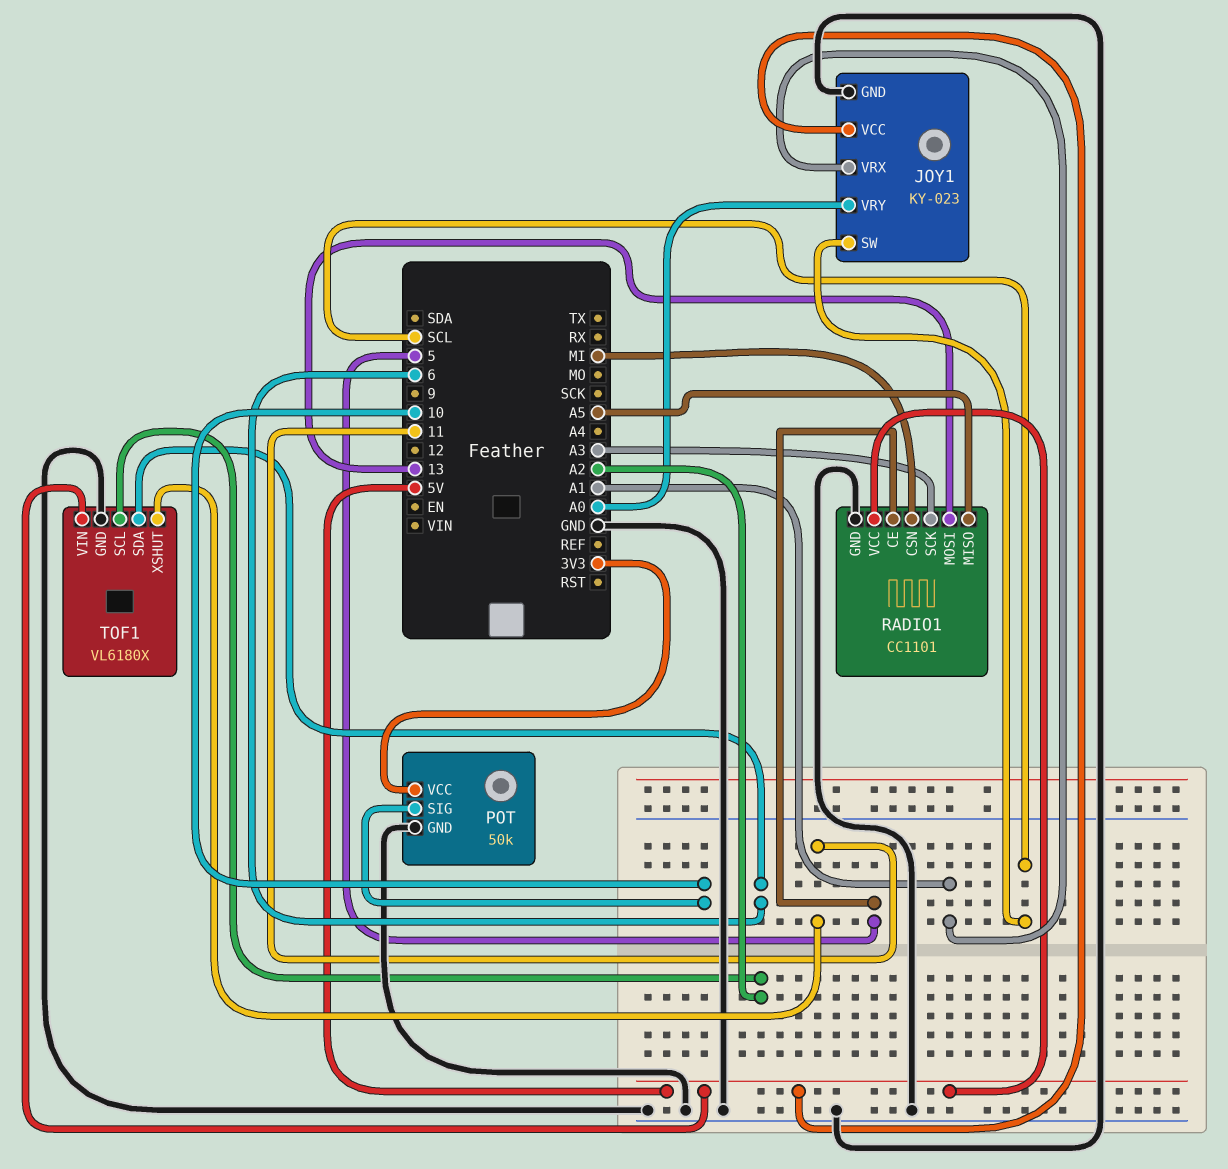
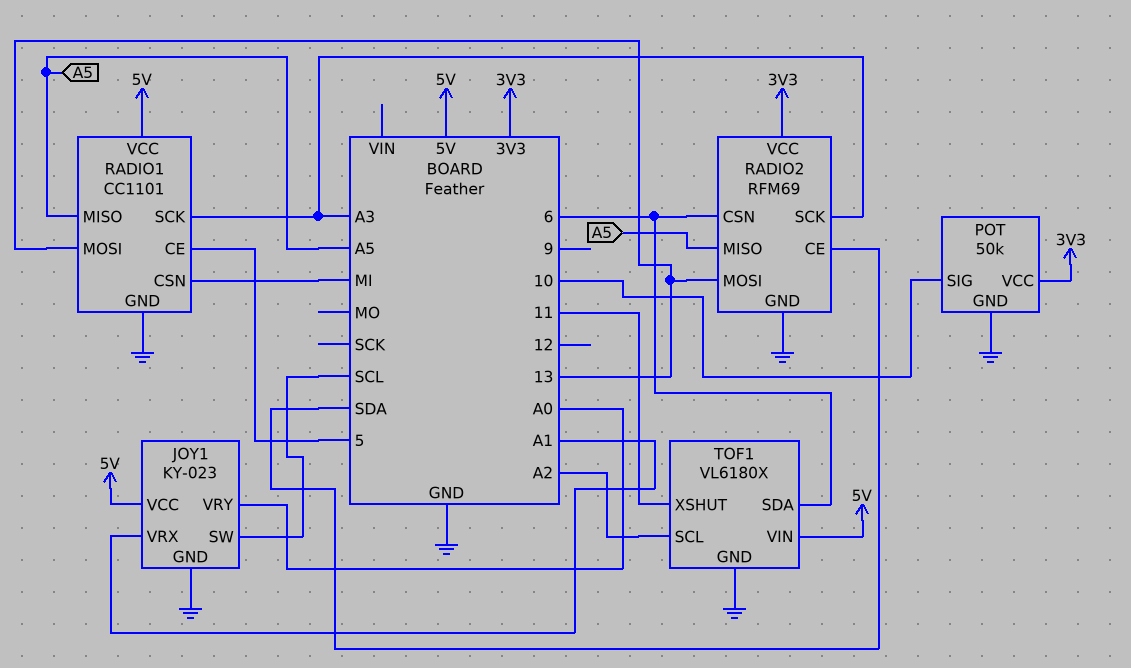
RADIO2: none -> RFM69
RADIO2 pin CE: none -> SDA
RADIO2 pin CSN: none -> 6
RADIO2 pin GND: none -> GND
RADIO2 pin MISO: none -> A5
RADIO2 pin MOSI: none -> 13
RADIO2 pin SCK: none -> A3
RADIO2 pin VCC: none -> 3V3

